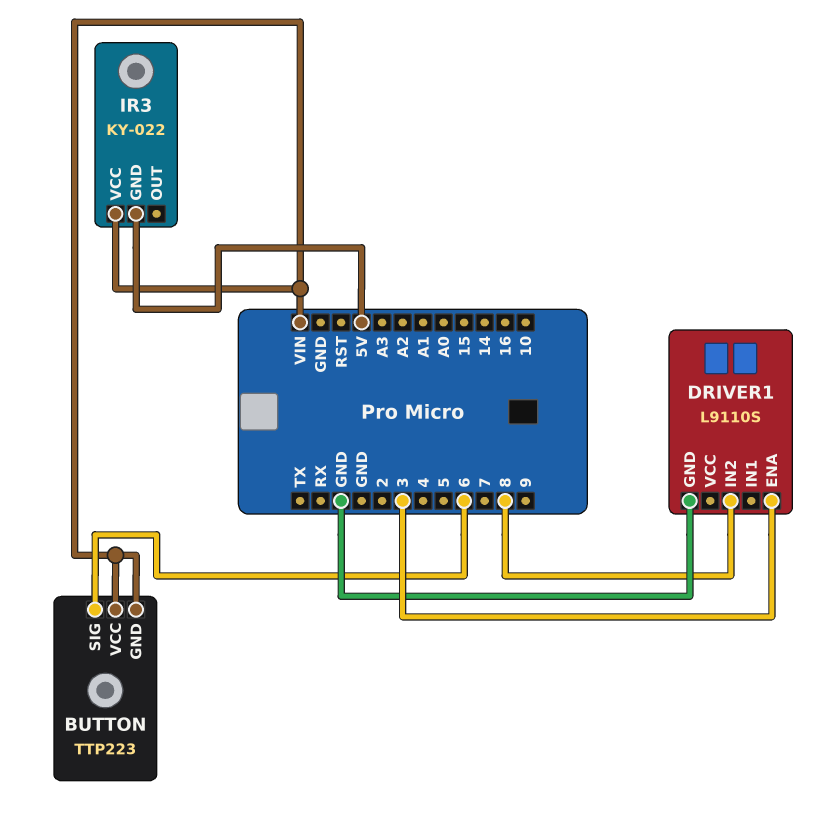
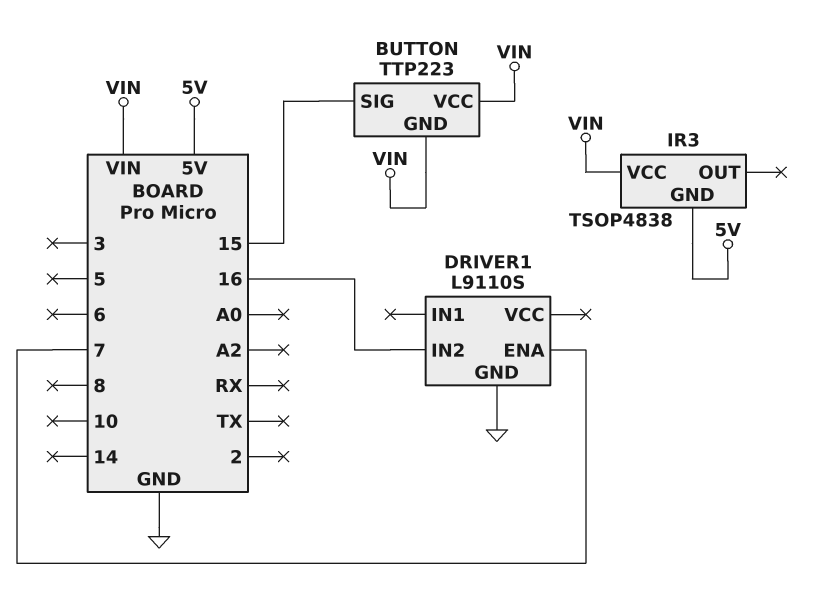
BUTTON pin SIG: 6 -> 15
DRIVER1 pin ENA: 3 -> 7
DRIVER1 pin IN2: 8 -> 16
IR3: KY-022 -> TSOP4838

